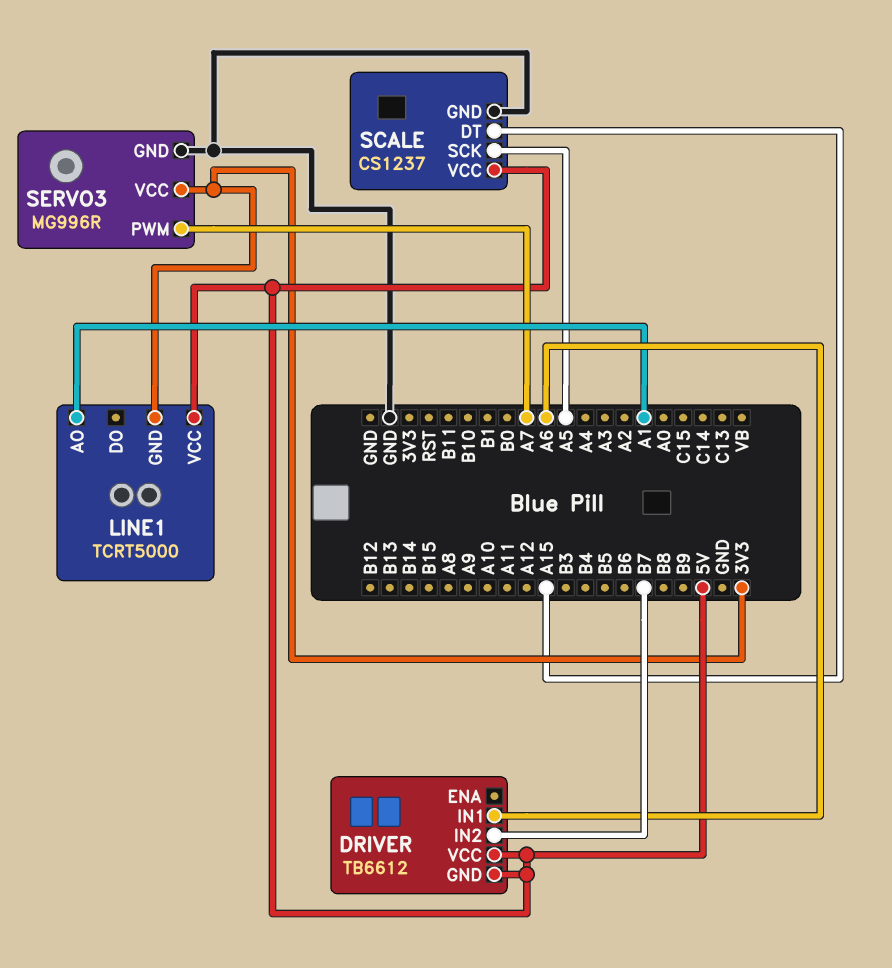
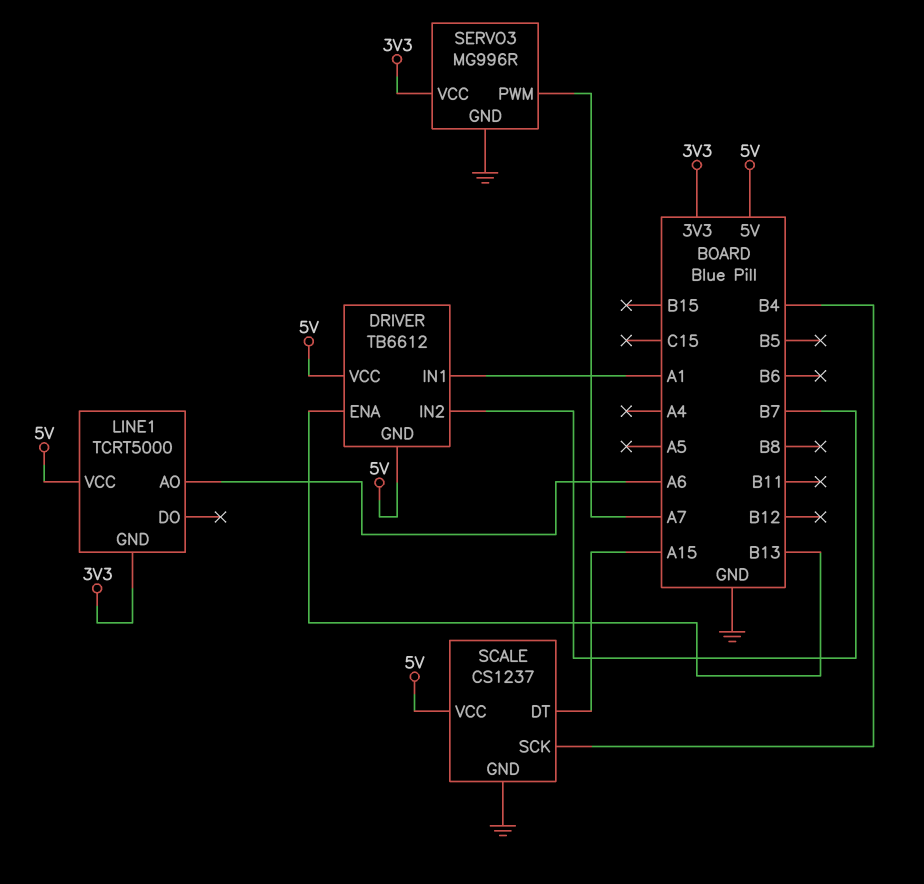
DRIVER pin ENA: none -> B13
DRIVER pin IN1: A6 -> A1
LINE1 pin AO: A1 -> A6
SCALE pin SCK: A5 -> B4

